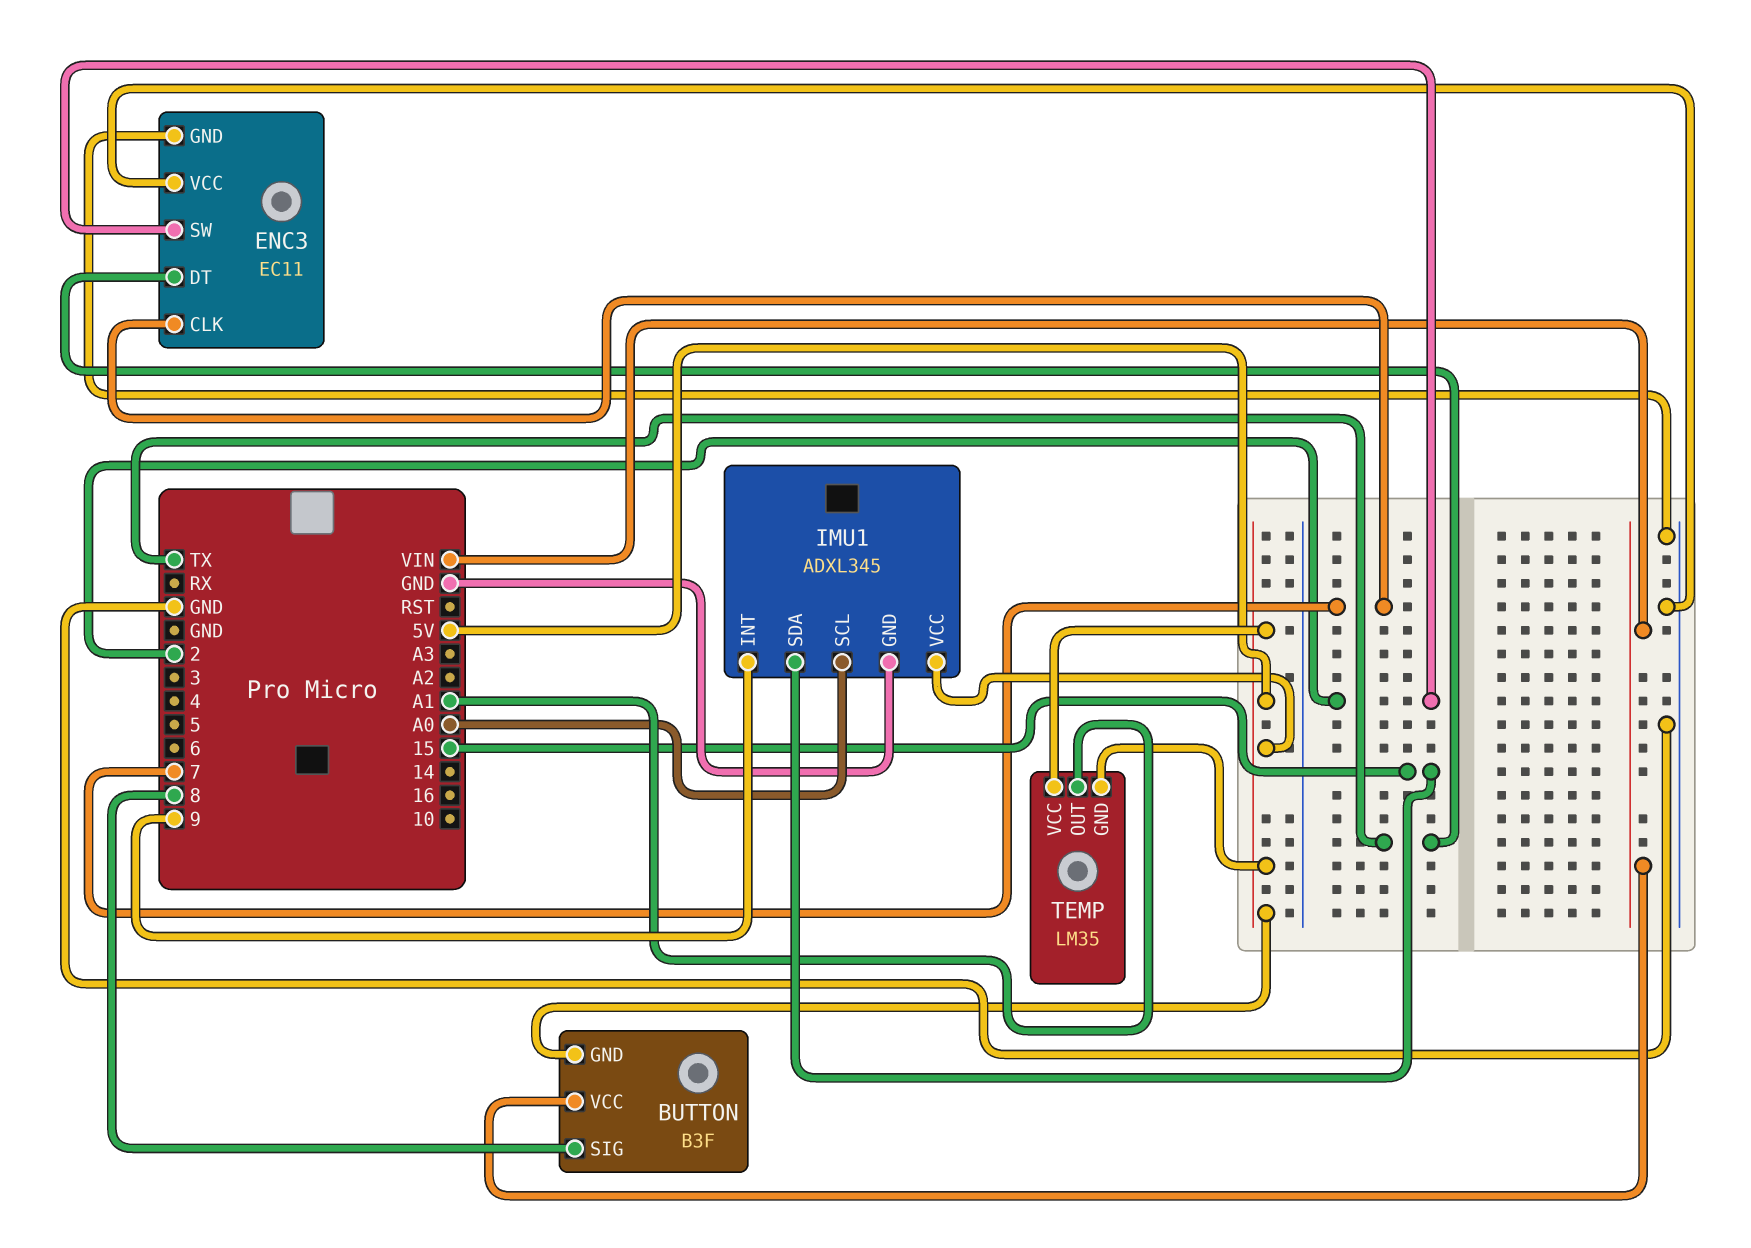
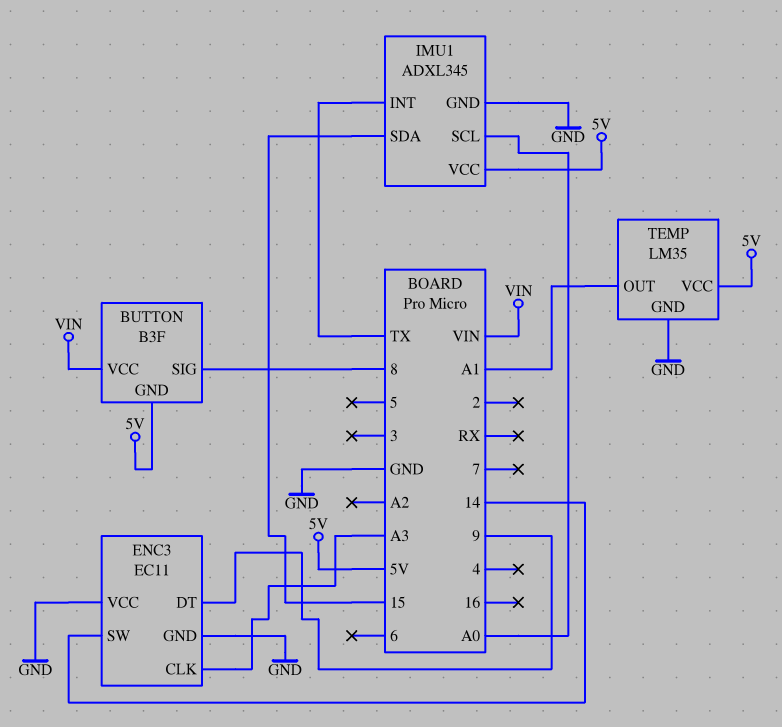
ENC3 pin CLK: 7 -> A3
ENC3 pin DT: TX -> 9
ENC3 pin SW: 2 -> 14
IMU1 pin INT: 9 -> TX
TEMP pin GND: 5V -> GND

